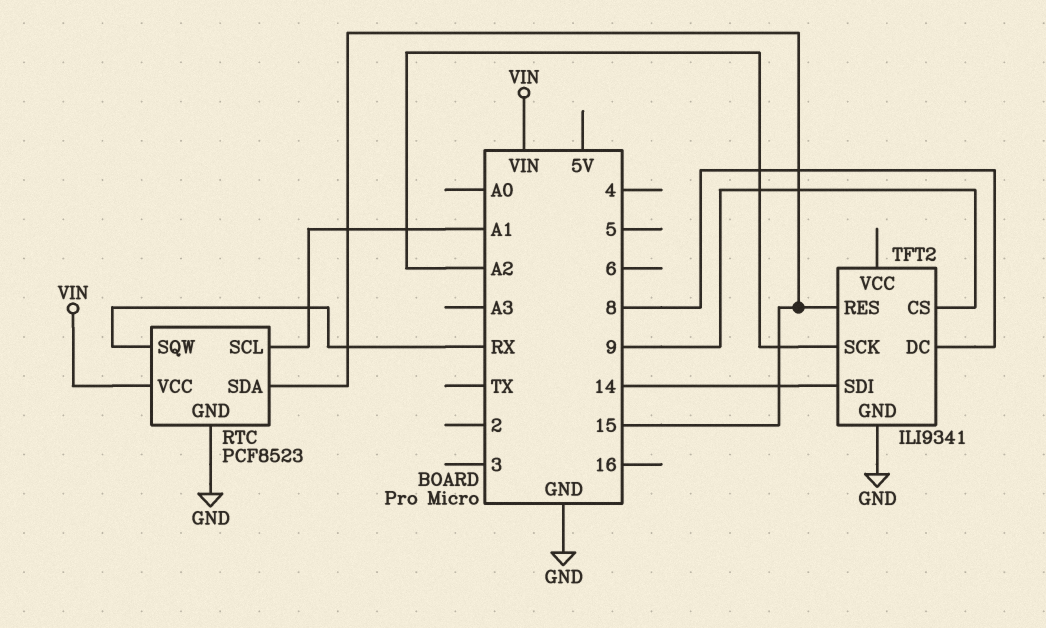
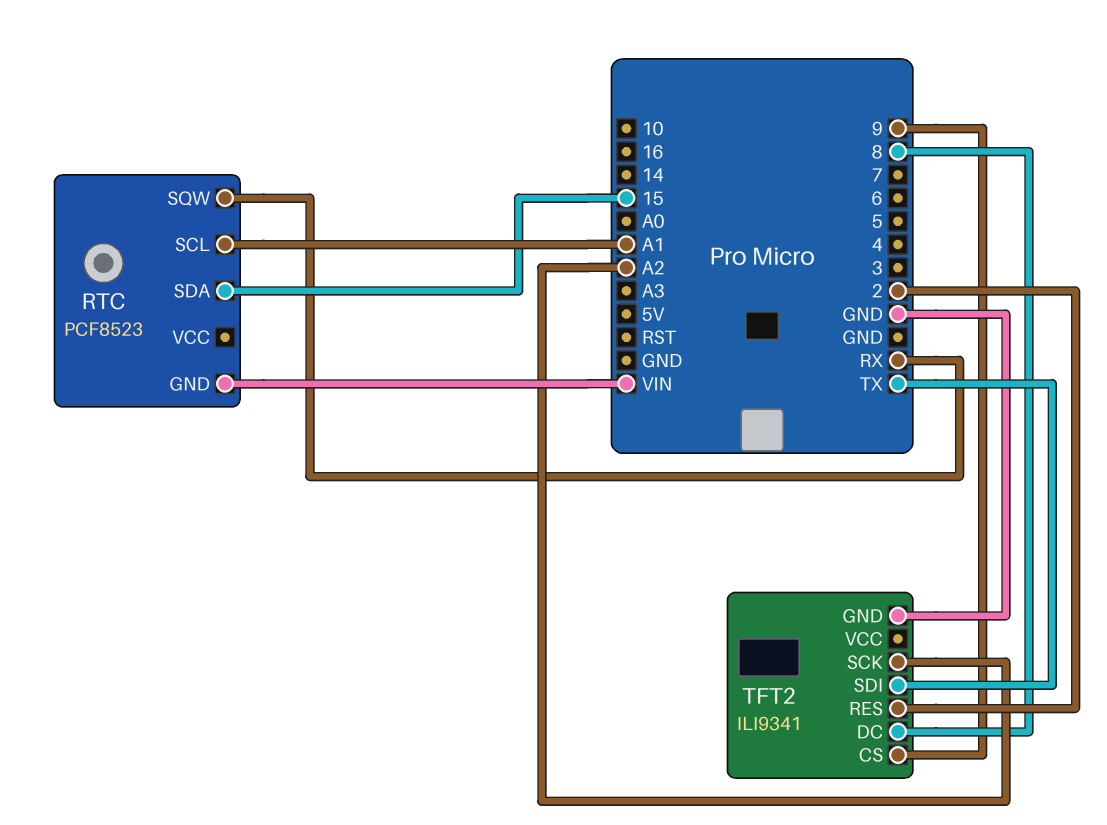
RTC pin GND: GND -> VIN
RTC pin VCC: VIN -> none
TFT2 pin RES: 15 -> 2
TFT2 pin SDI: 14 -> TX

